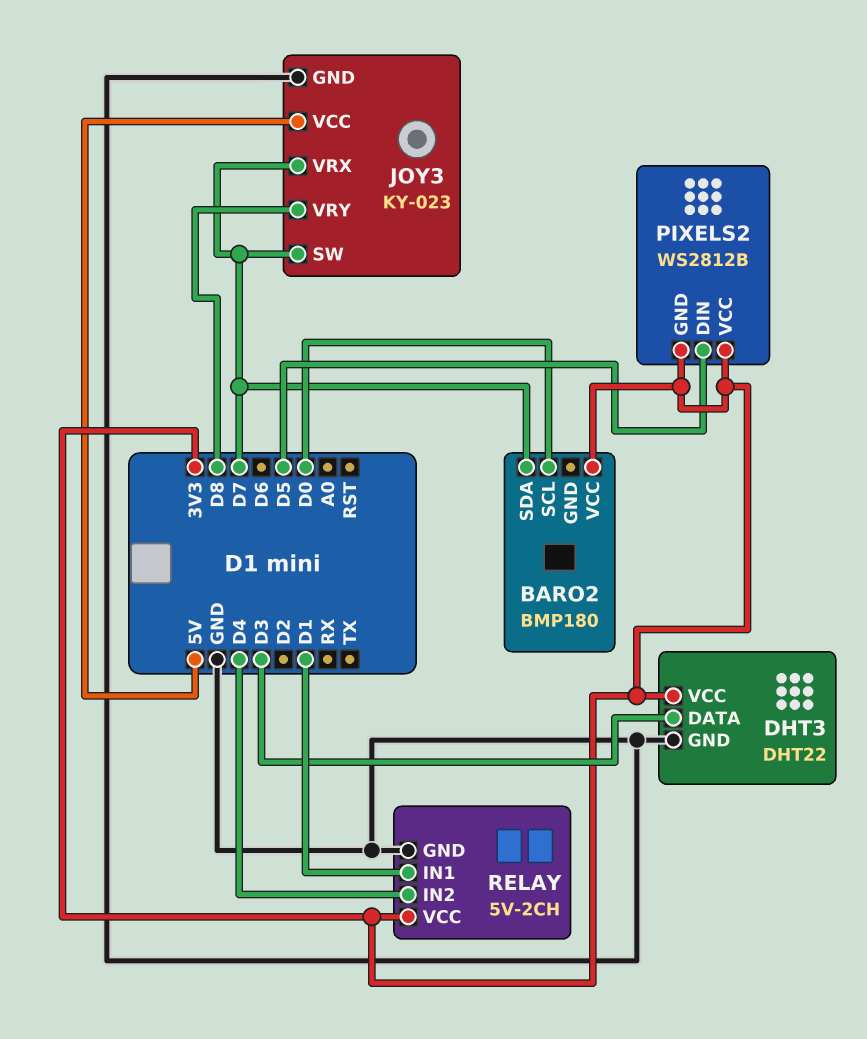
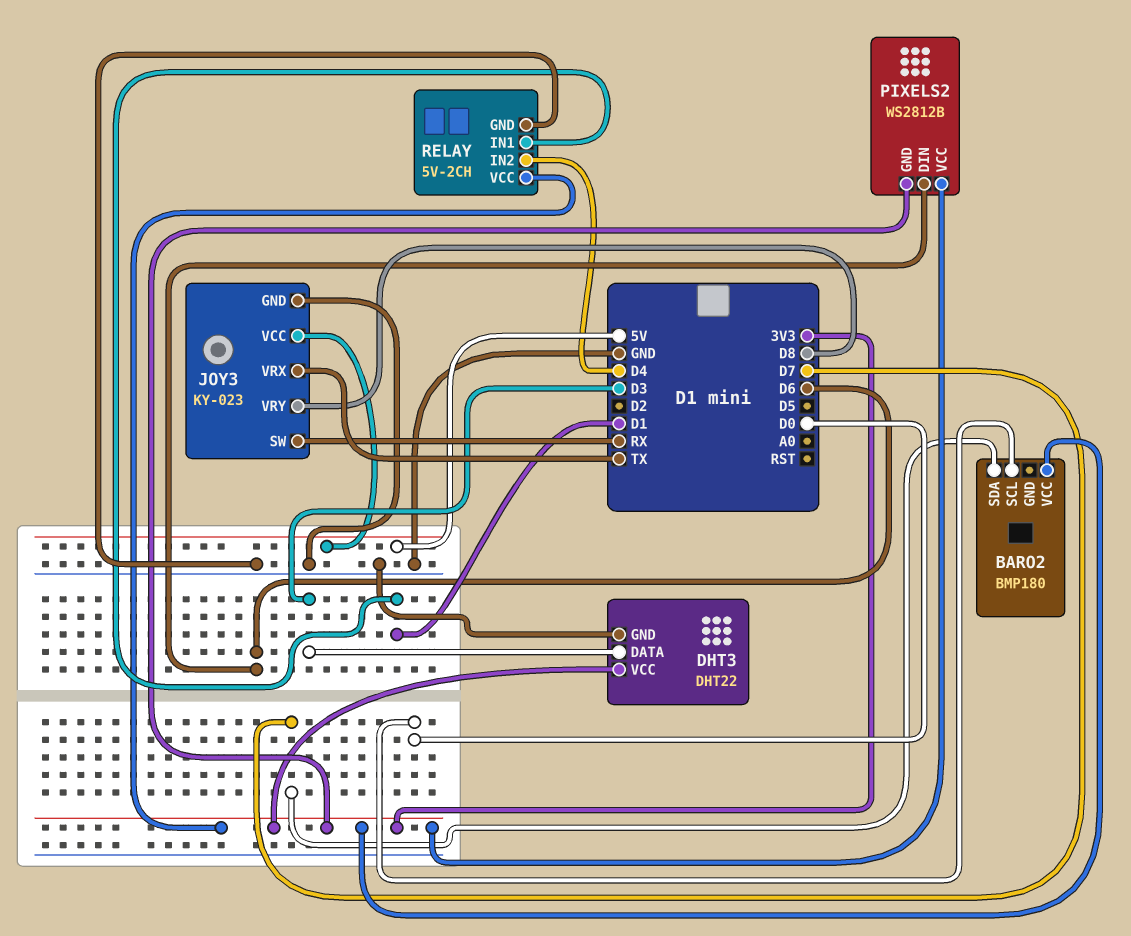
JOY3 pin SW: D7 -> RX
JOY3 pin VRX: D7 -> TX
PIXELS2 pin DIN: D5 -> D6

